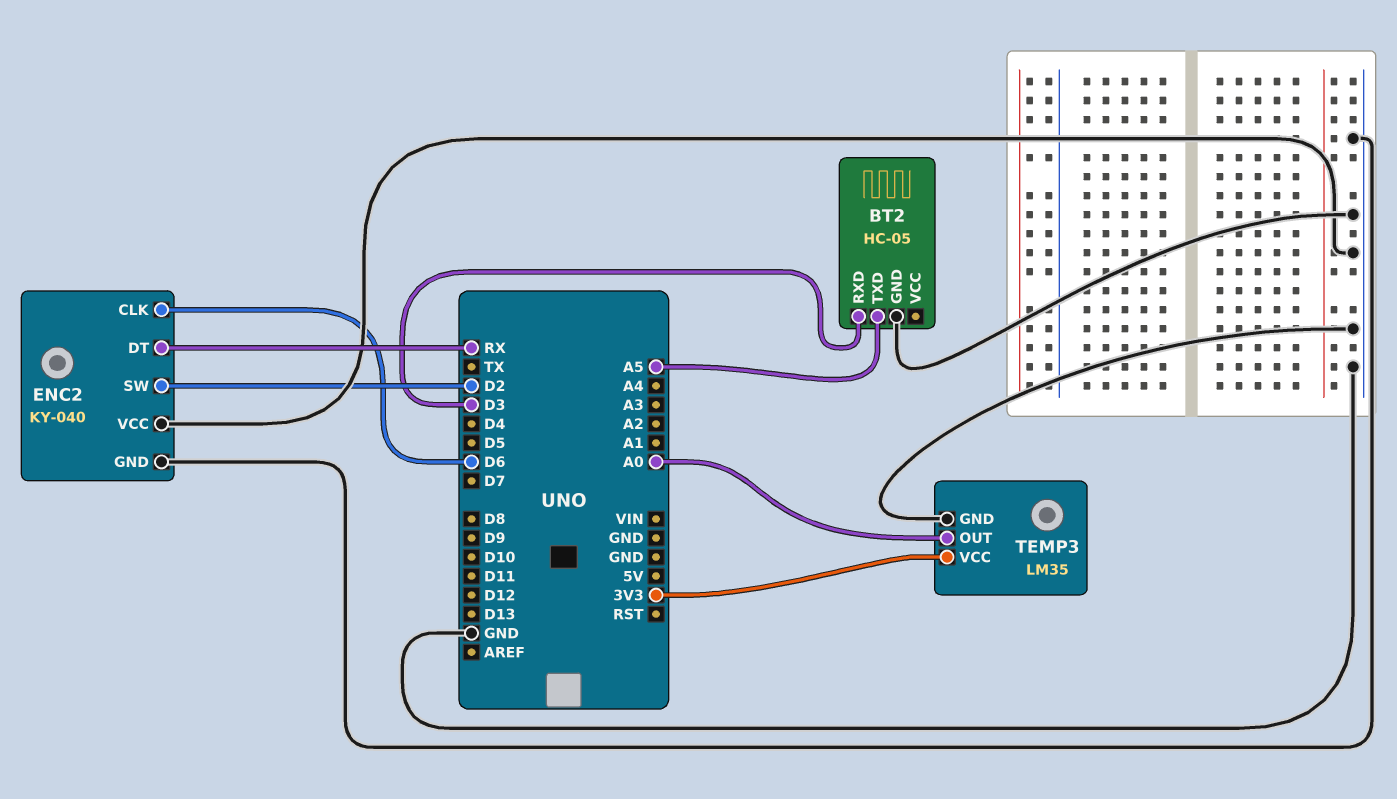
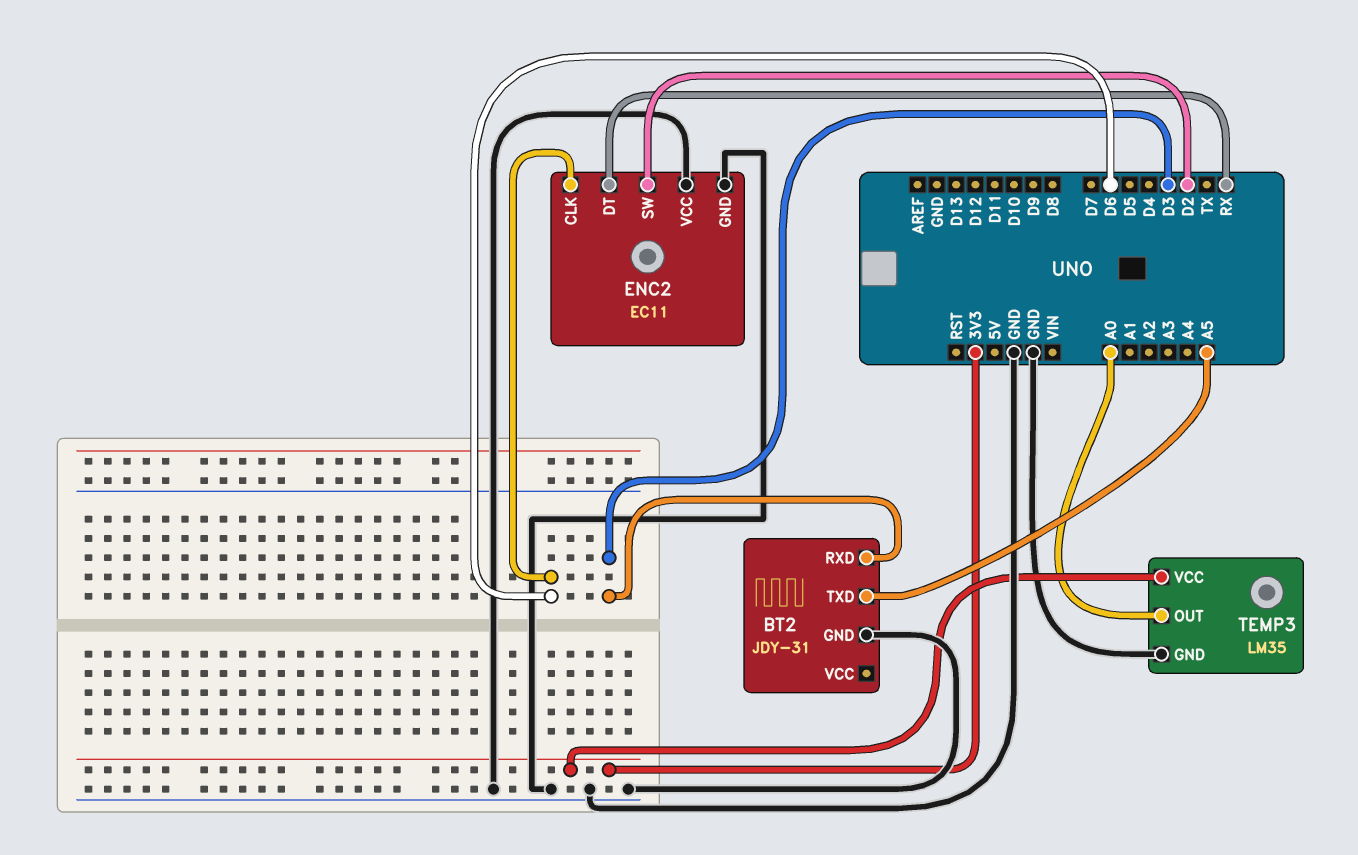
BT2: HC-05 -> JDY-31
ENC2: KY-040 -> EC11

